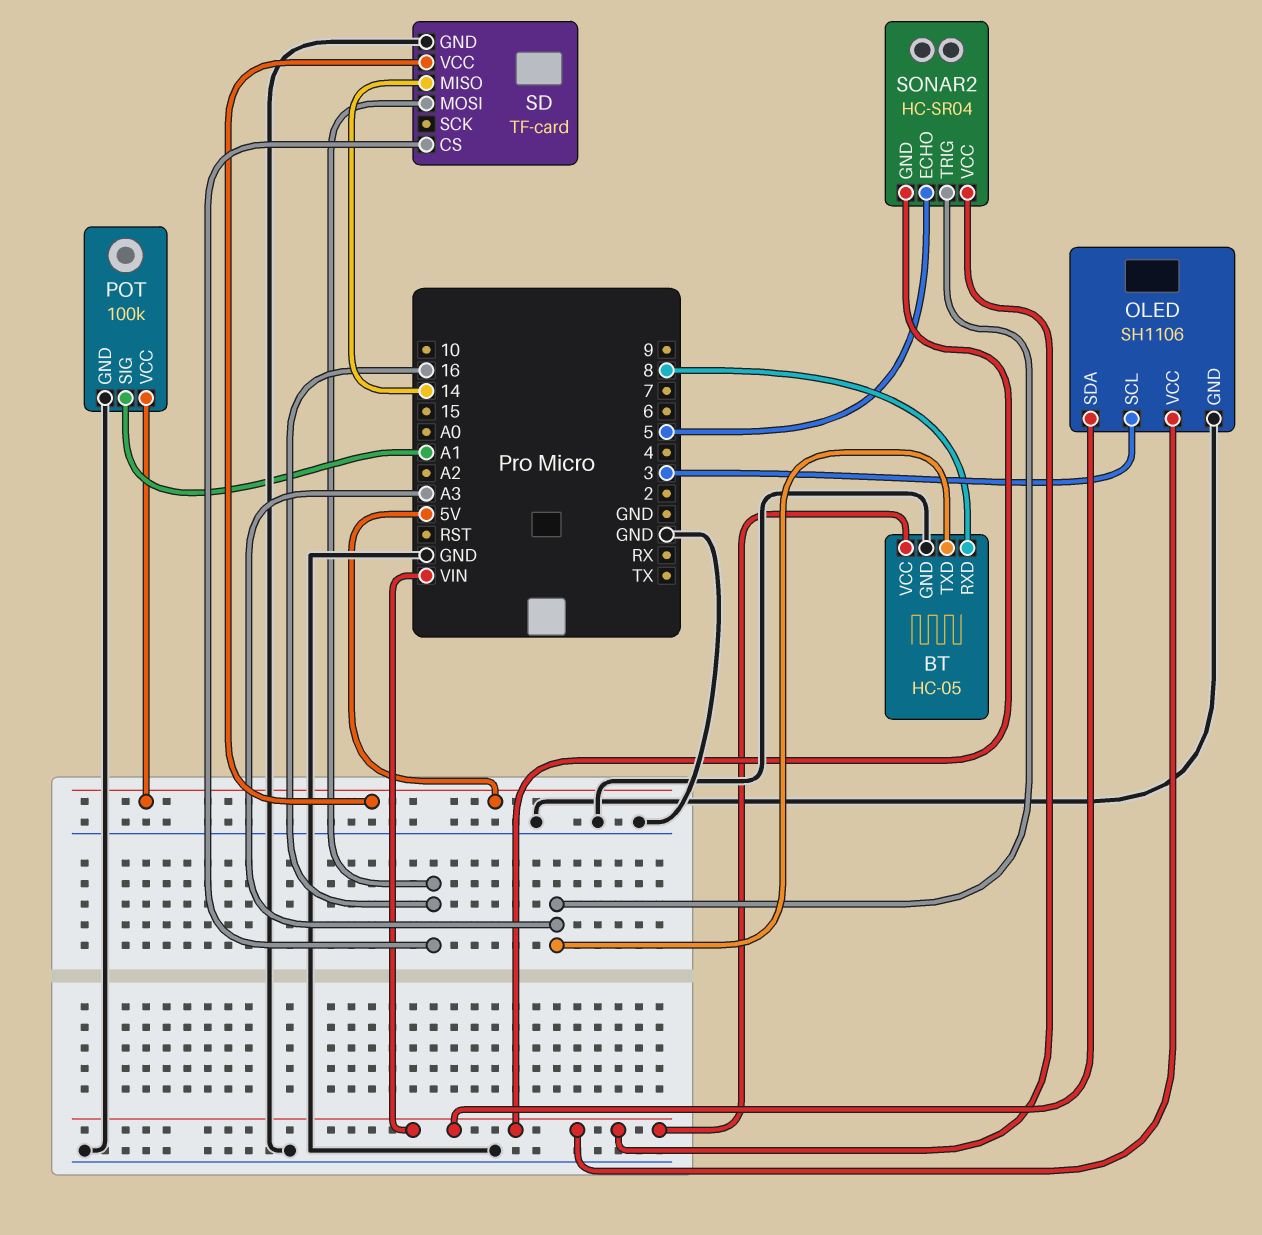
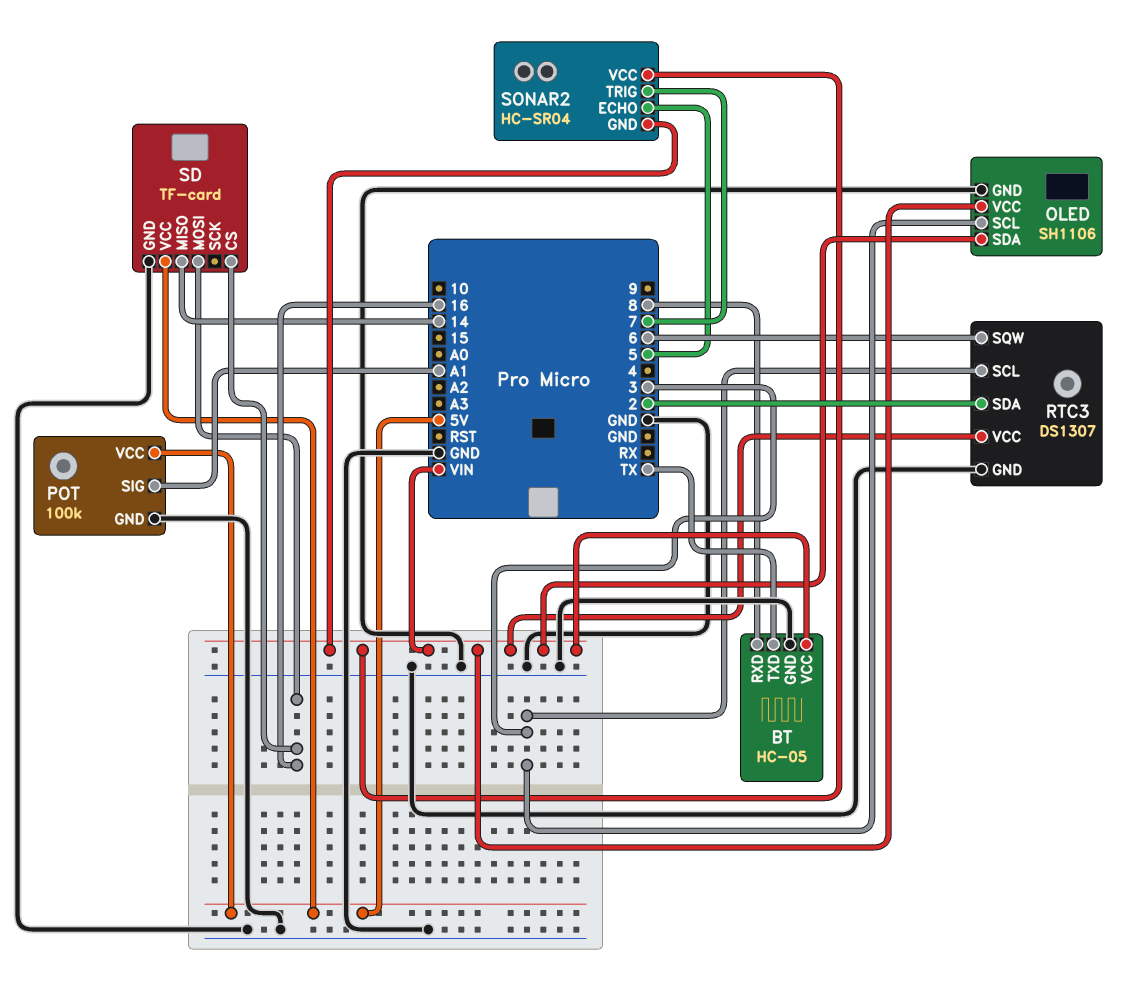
BT pin TXD: A3 -> TX
RTC3: none -> DS1307
RTC3 pin GND: none -> GND
RTC3 pin SCL: none -> 3
RTC3 pin SDA: none -> 2
RTC3 pin SQW: none -> 6
RTC3 pin VCC: none -> VIN
SONAR2 pin TRIG: A3 -> 7

